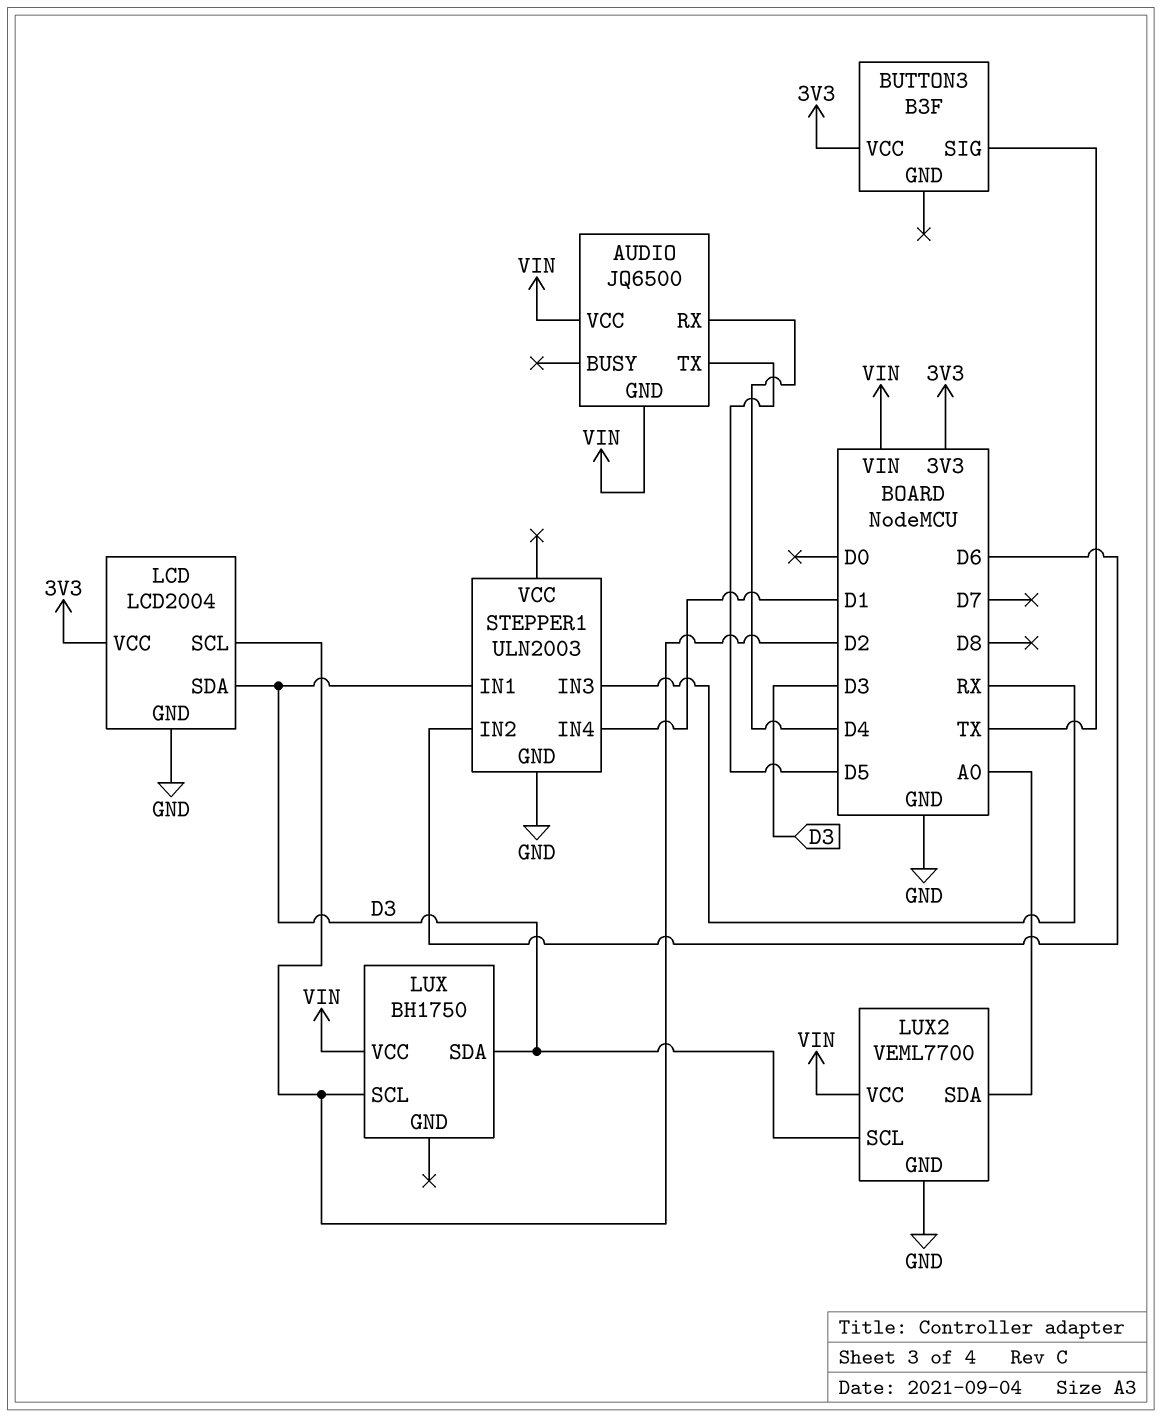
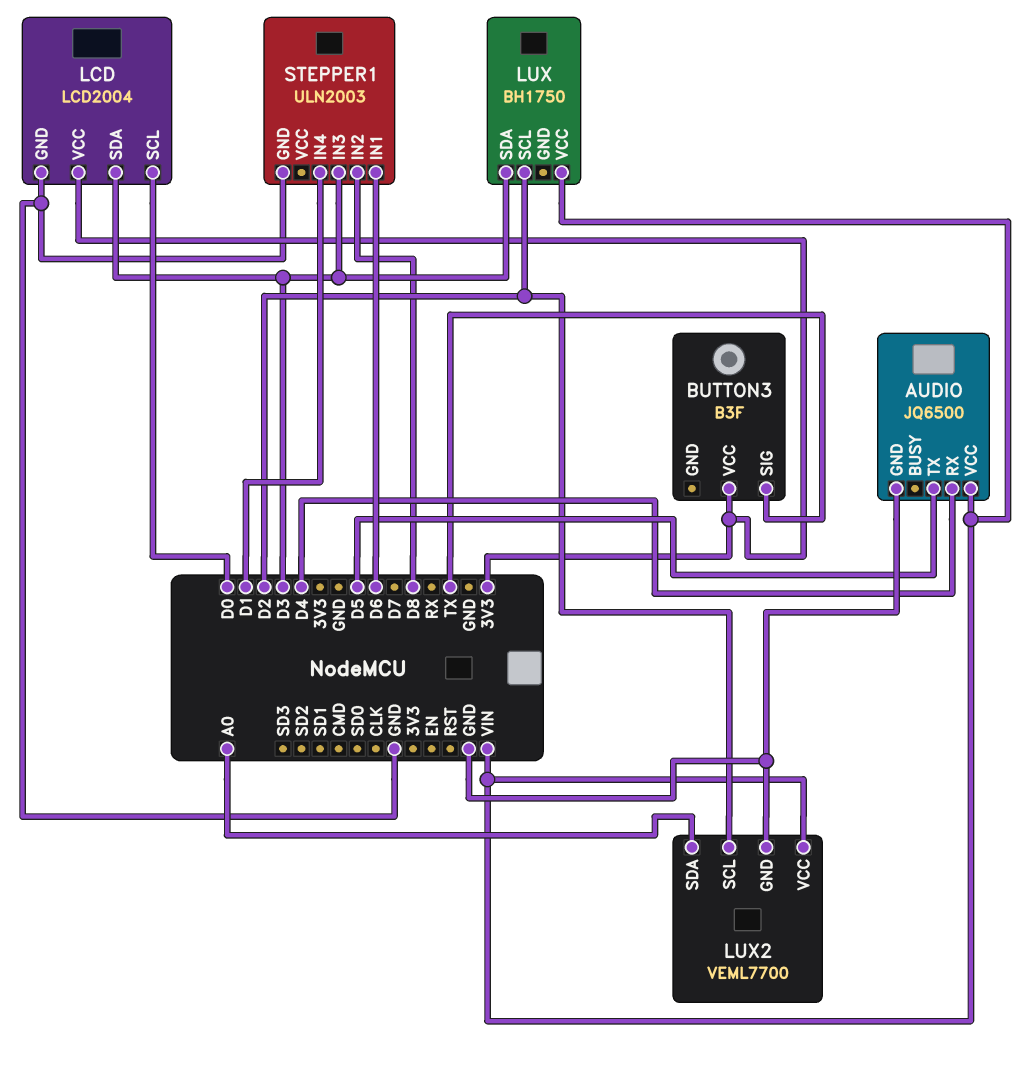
AUDIO pin GND: VIN -> GND
LCD pin SCL: D2 -> D0
LUX2 pin SCL: D3 -> D2
STEPPER1 pin IN1: D3 -> D6
STEPPER1 pin IN2: D6 -> D8
STEPPER1 pin IN3: RX -> D3

